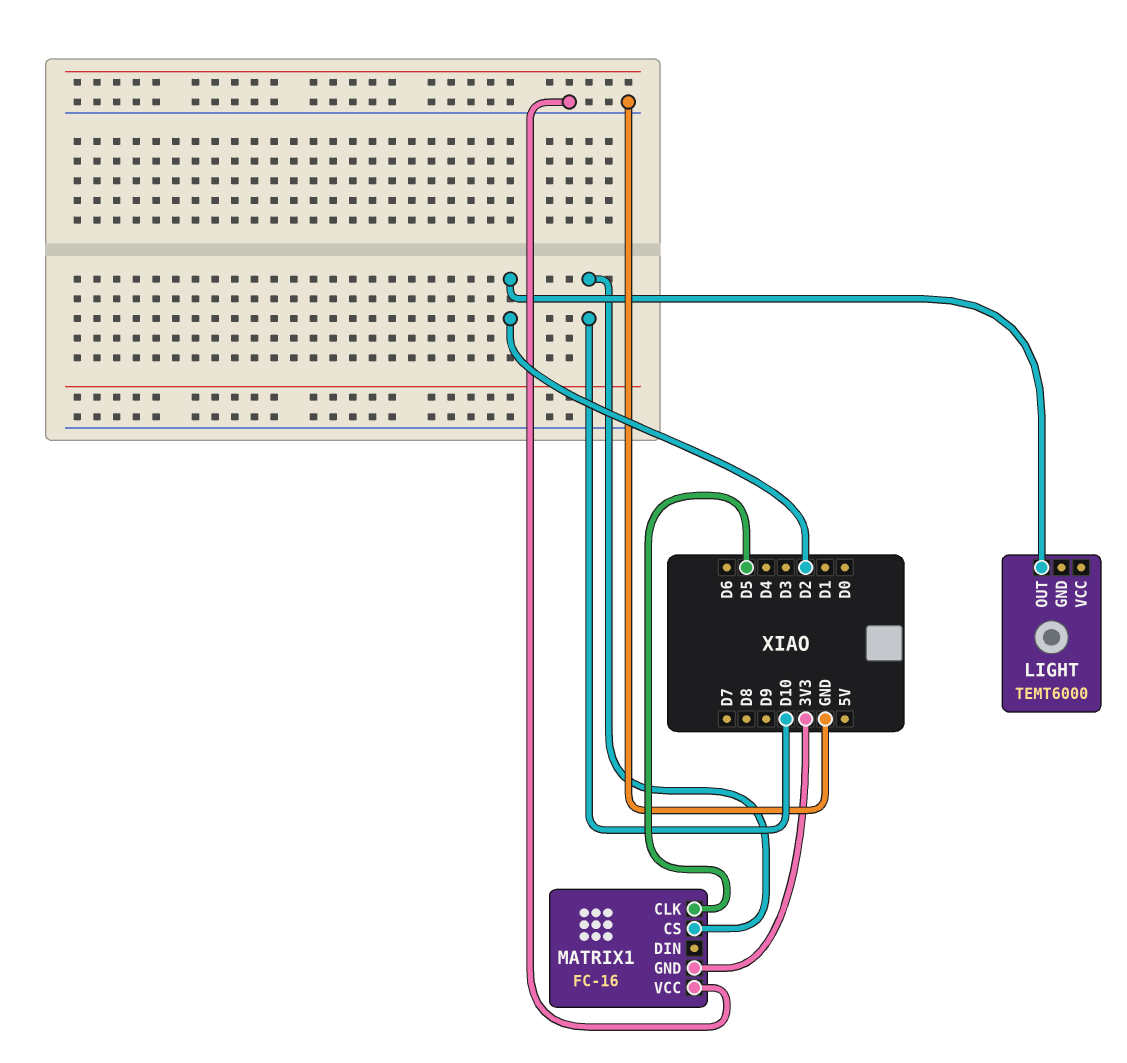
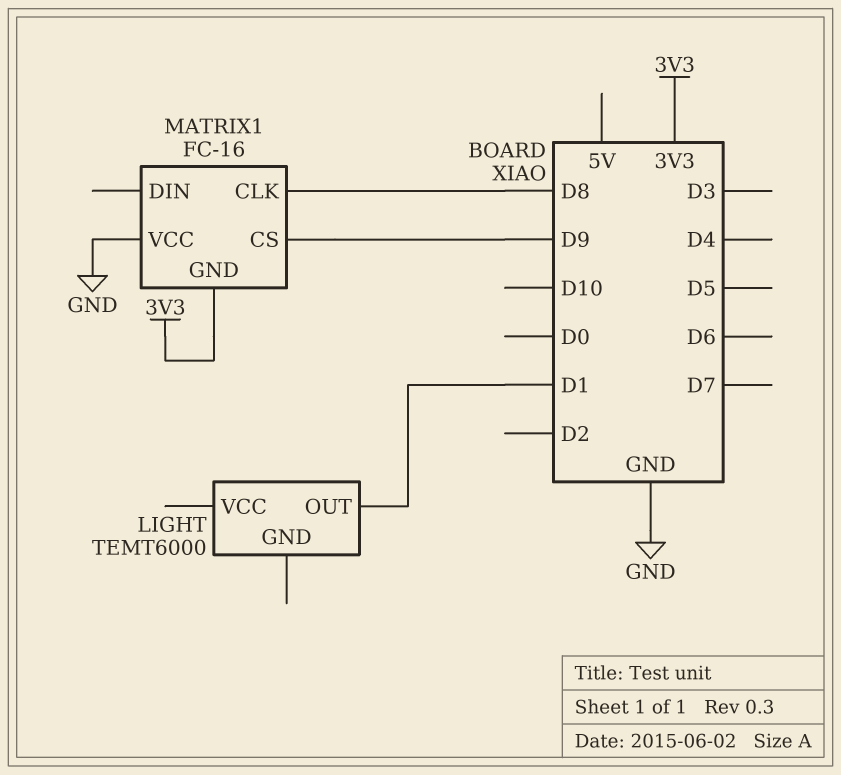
LIGHT pin OUT: D2 -> D1
MATRIX1 pin CLK: D5 -> D8
MATRIX1 pin CS: D10 -> D9

